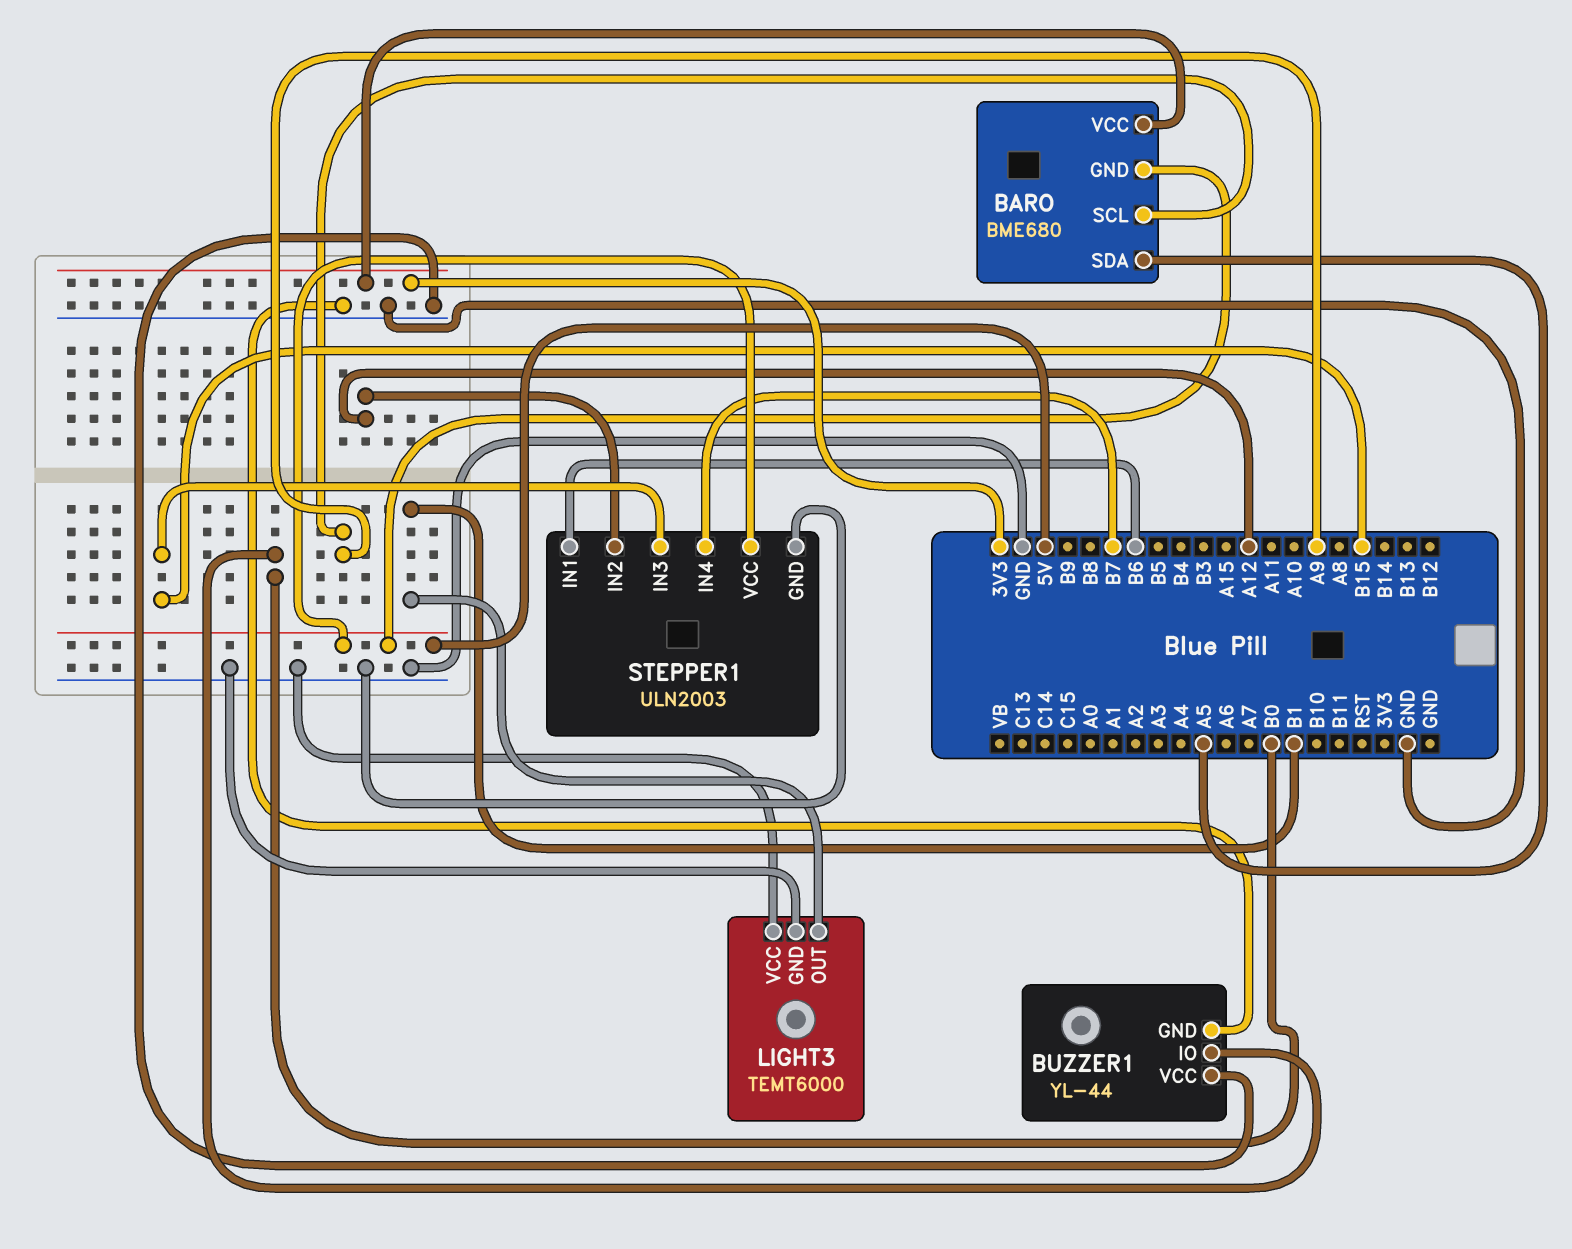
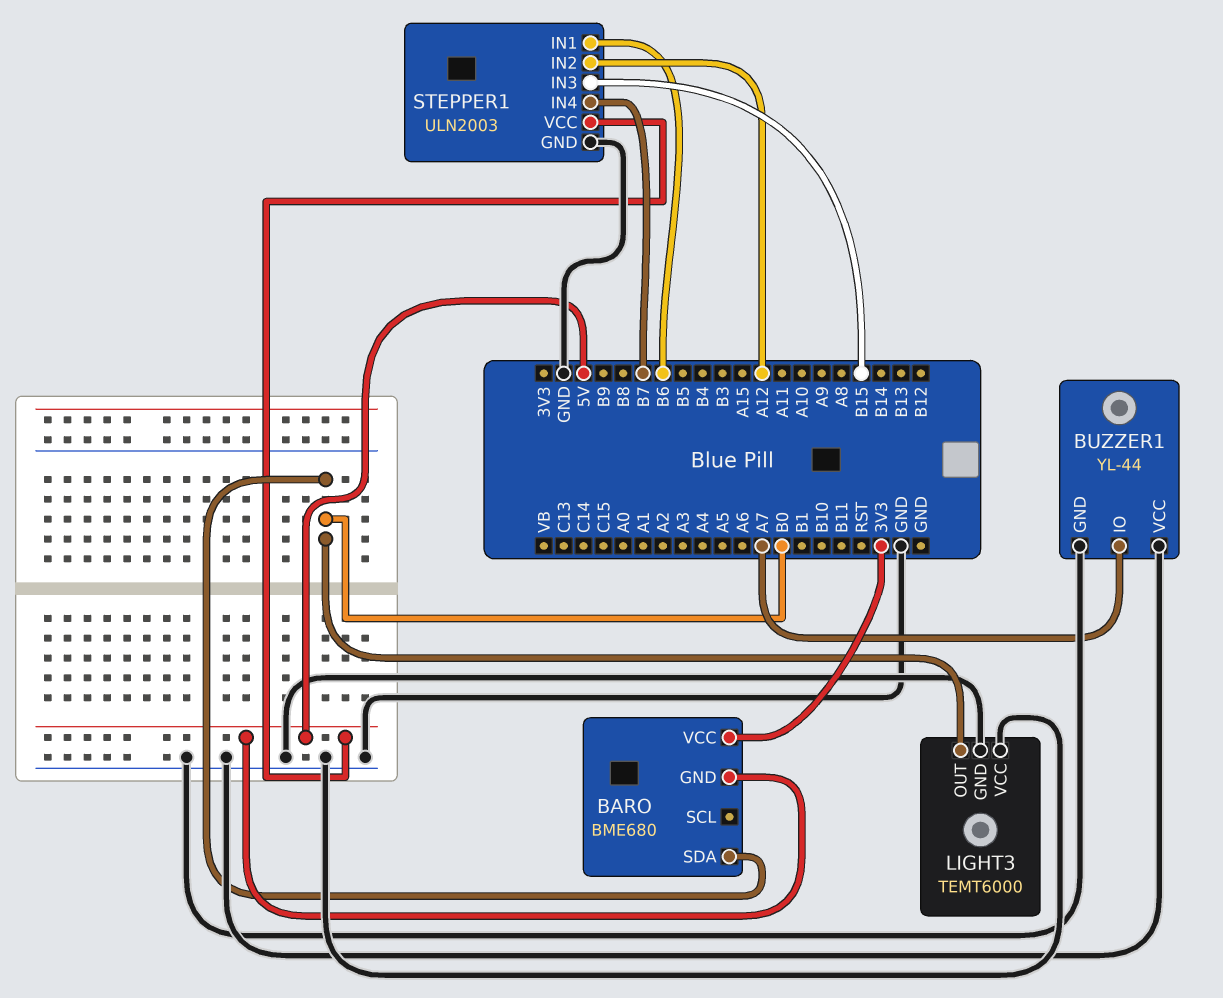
BARO pin SCL: A9 -> none
BARO pin SDA: A5 -> B0
BUZZER1 pin IO: B0 -> A7
LIGHT3 pin OUT: B1 -> B0

